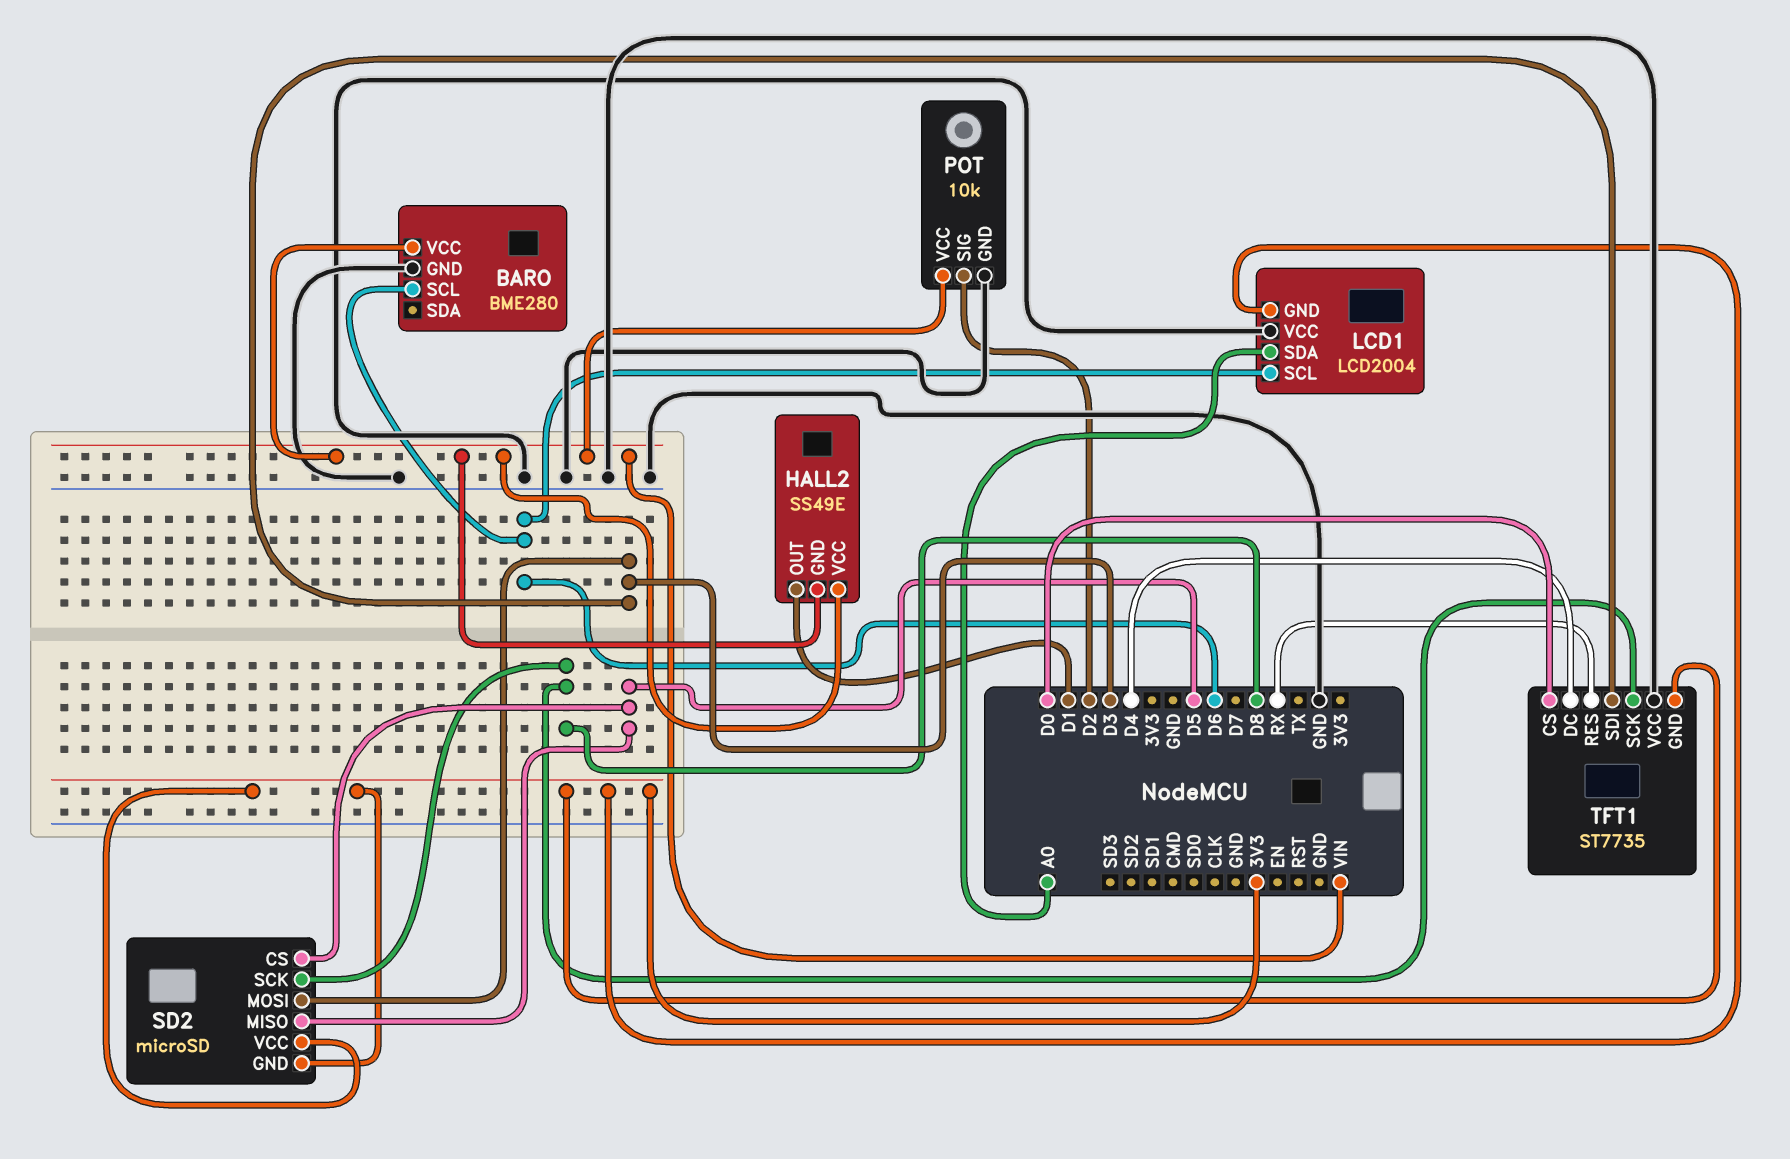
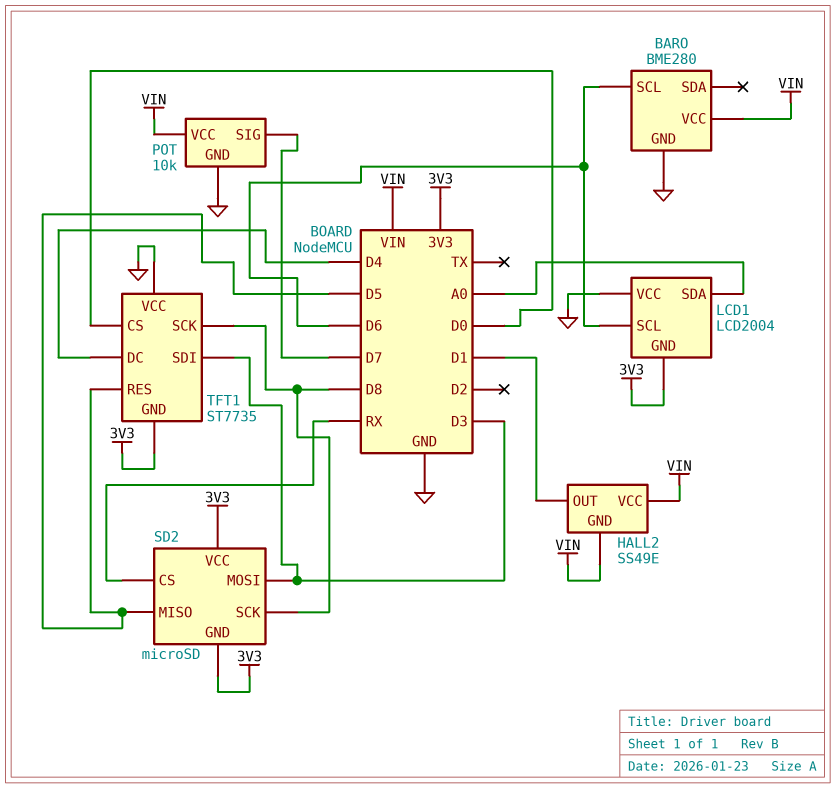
POT pin SIG: D2 -> D7
SD2 pin CS: D5 -> RX
TFT1 pin RES: RX -> D5

